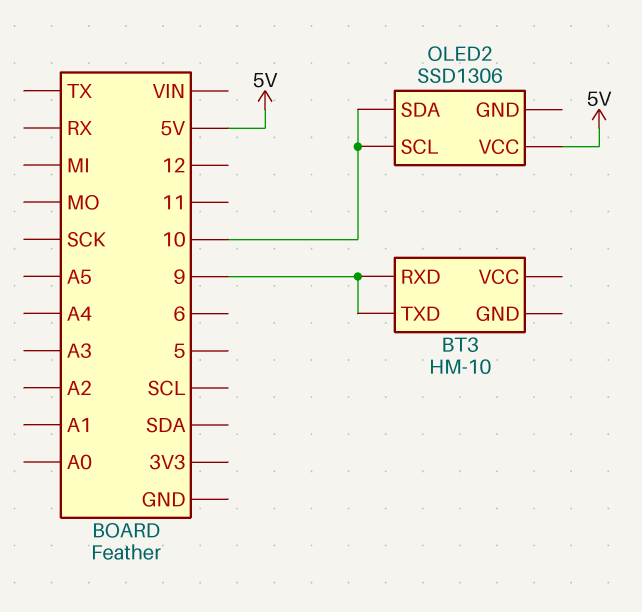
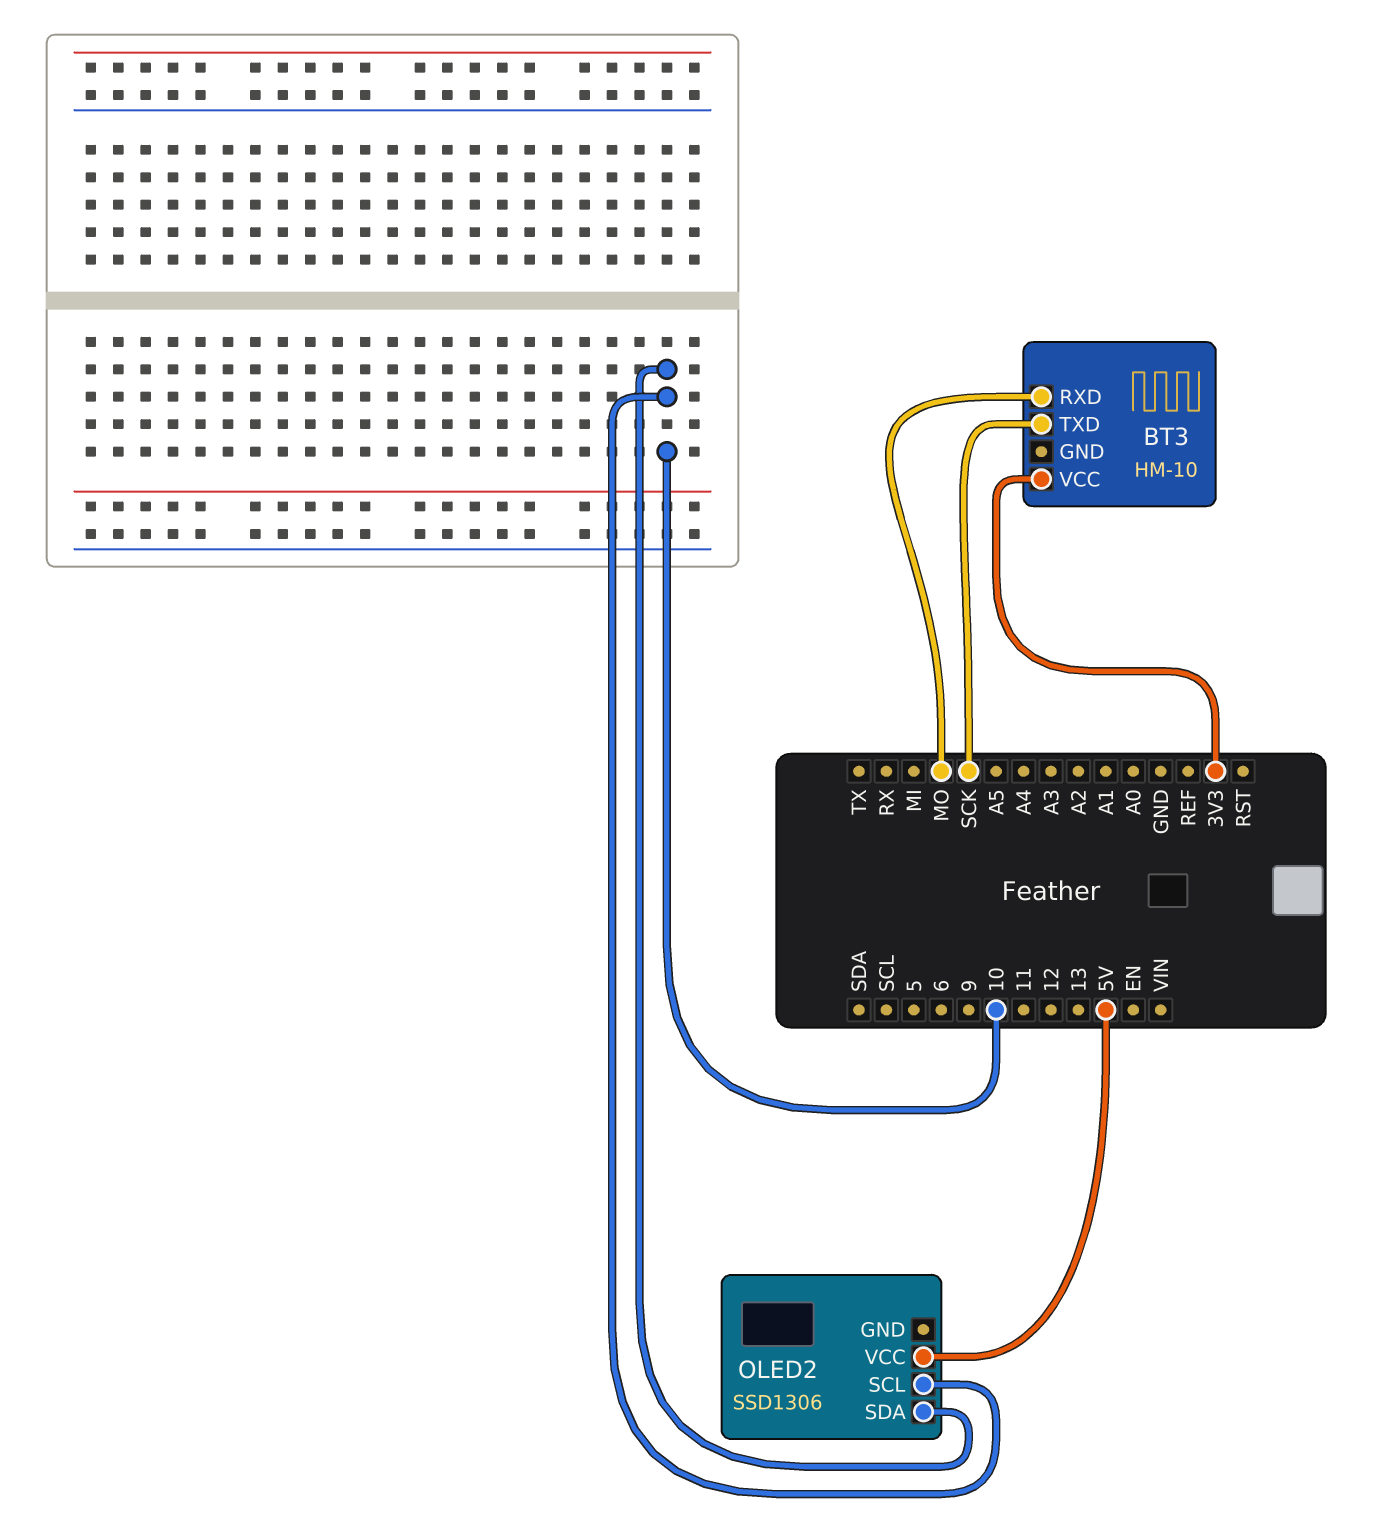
BT3 pin RXD: 9 -> MO
BT3 pin TXD: 9 -> SCK
BT3 pin VCC: none -> 3V3

